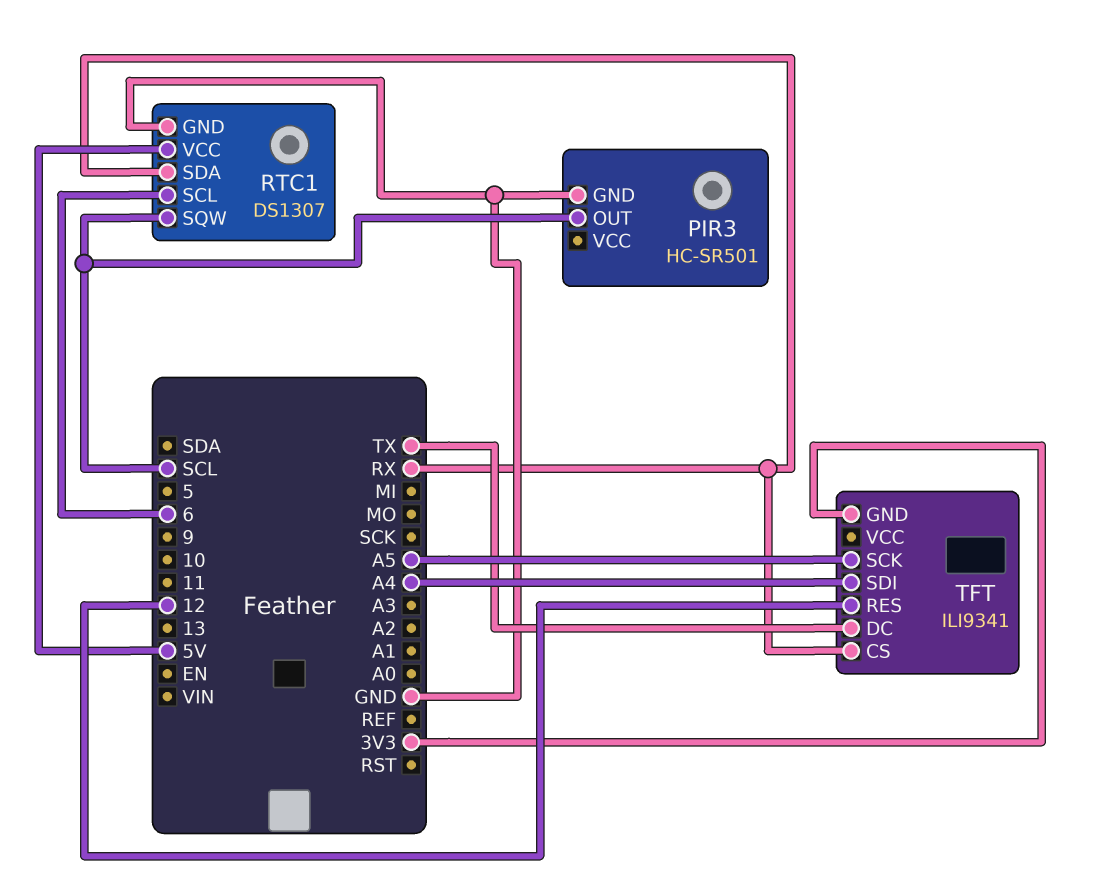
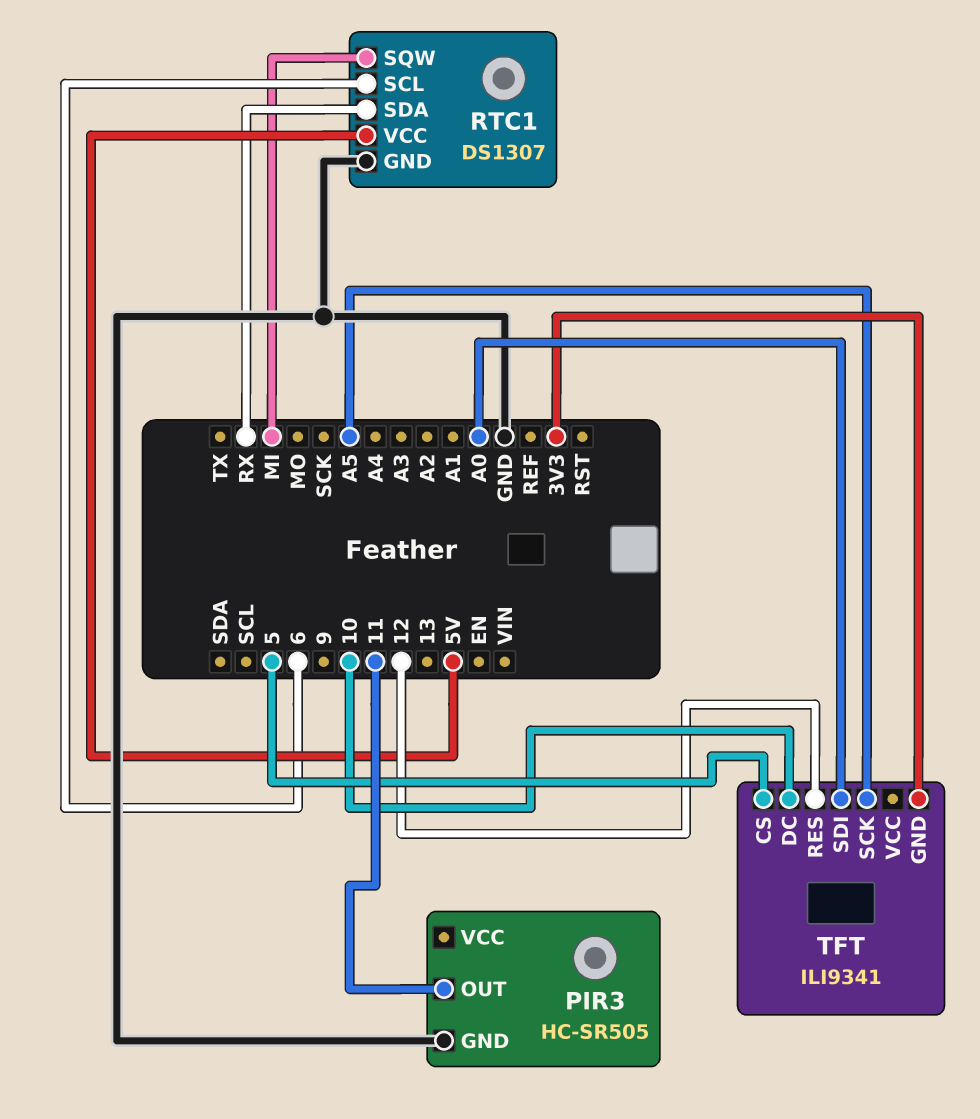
PIR3: HC-SR501 -> HC-SR505
PIR3 pin OUT: SCL -> 11
RTC1 pin SQW: SCL -> MI
TFT pin CS: RX -> 5
TFT pin DC: TX -> 10
TFT pin SDI: A4 -> A0

